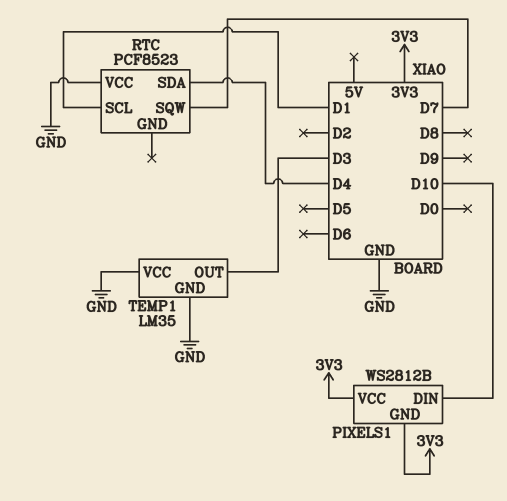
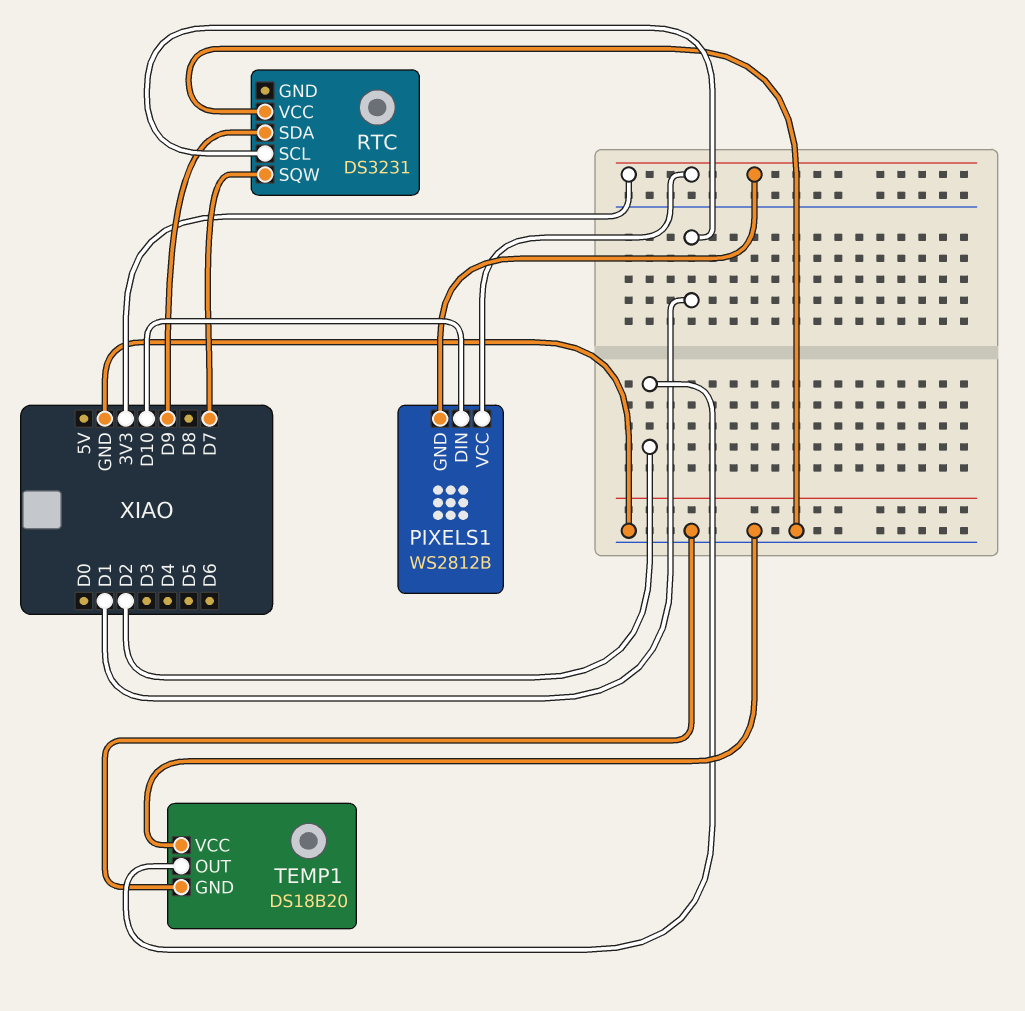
RTC: PCF8523 -> DS3231
RTC pin SDA: D4 -> D9
TEMP1: LM35 -> DS18B20
TEMP1 pin OUT: D3 -> D2

